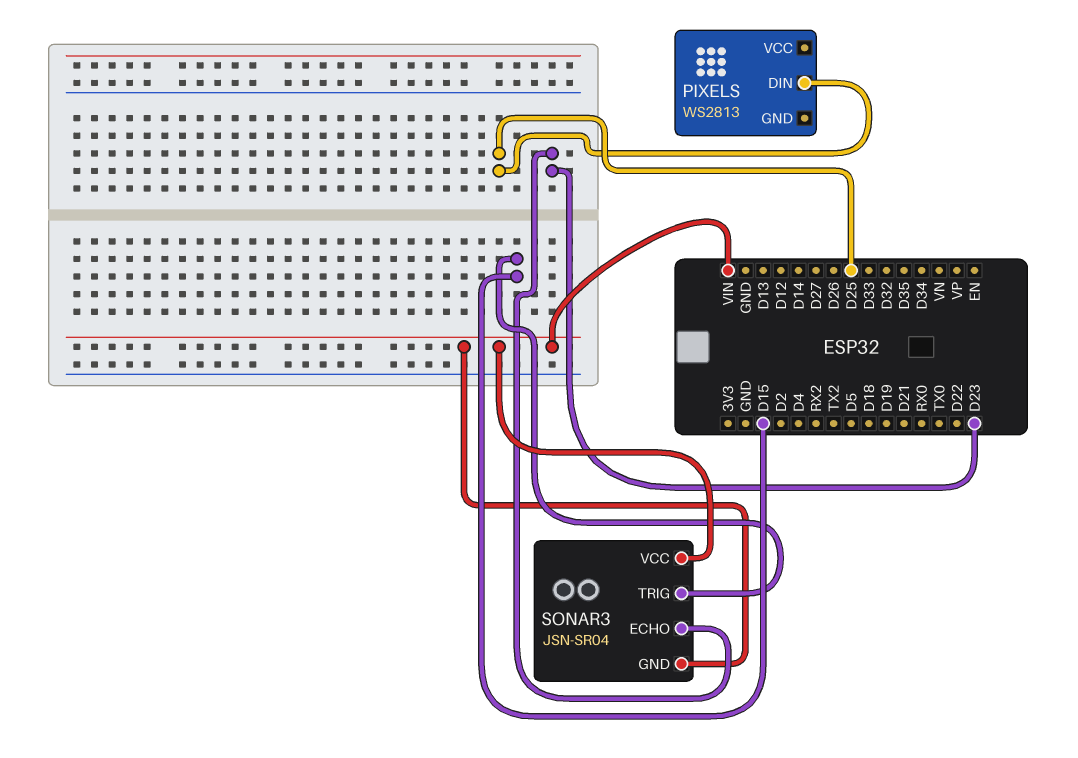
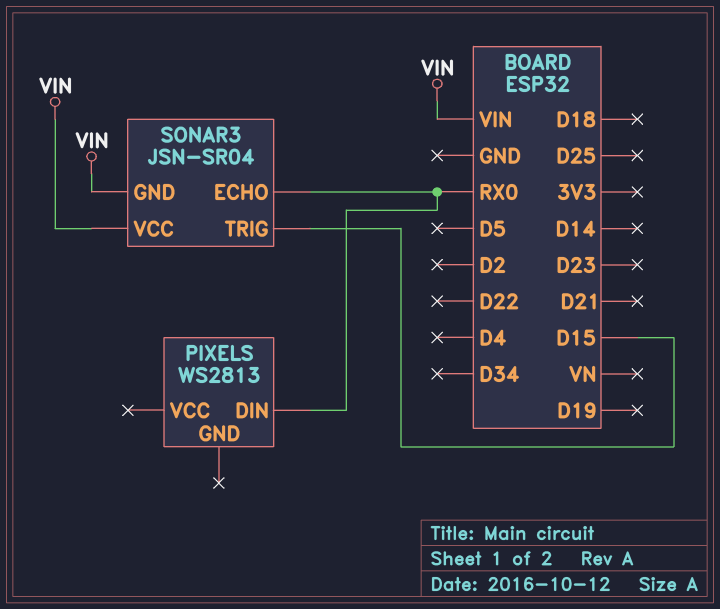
PIXELS pin DIN: D25 -> RX0
SONAR3 pin ECHO: D23 -> RX0

